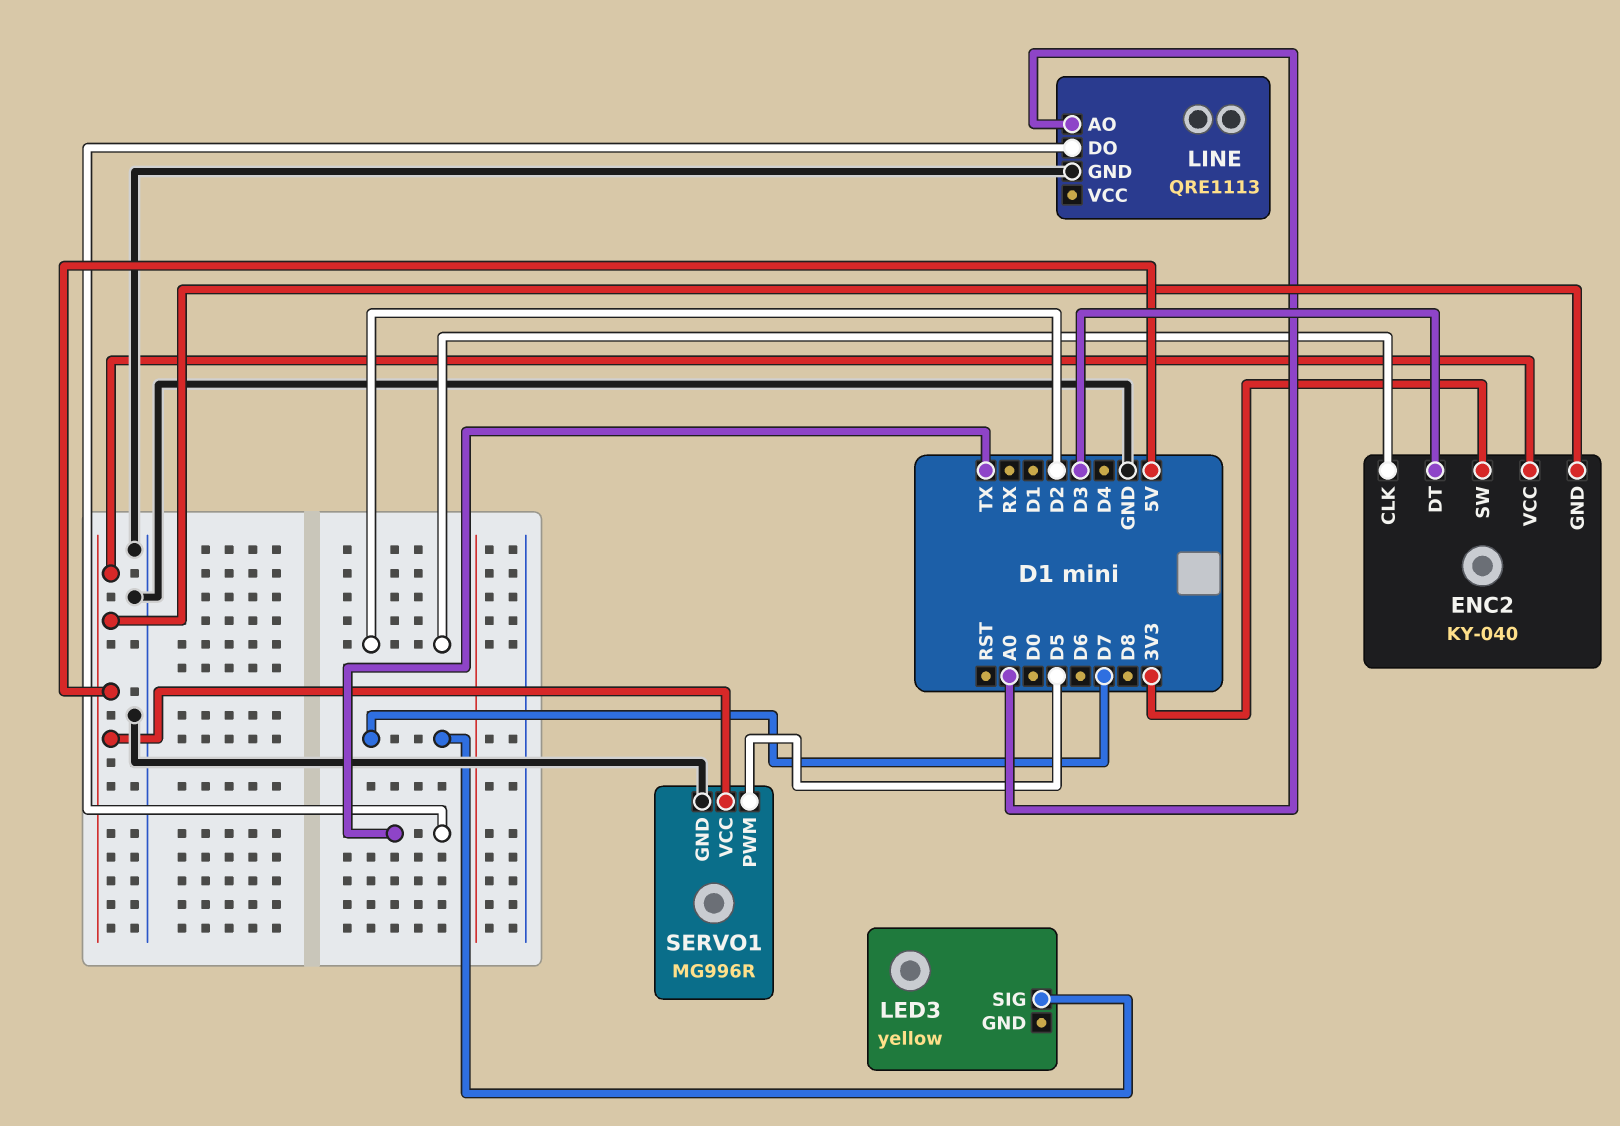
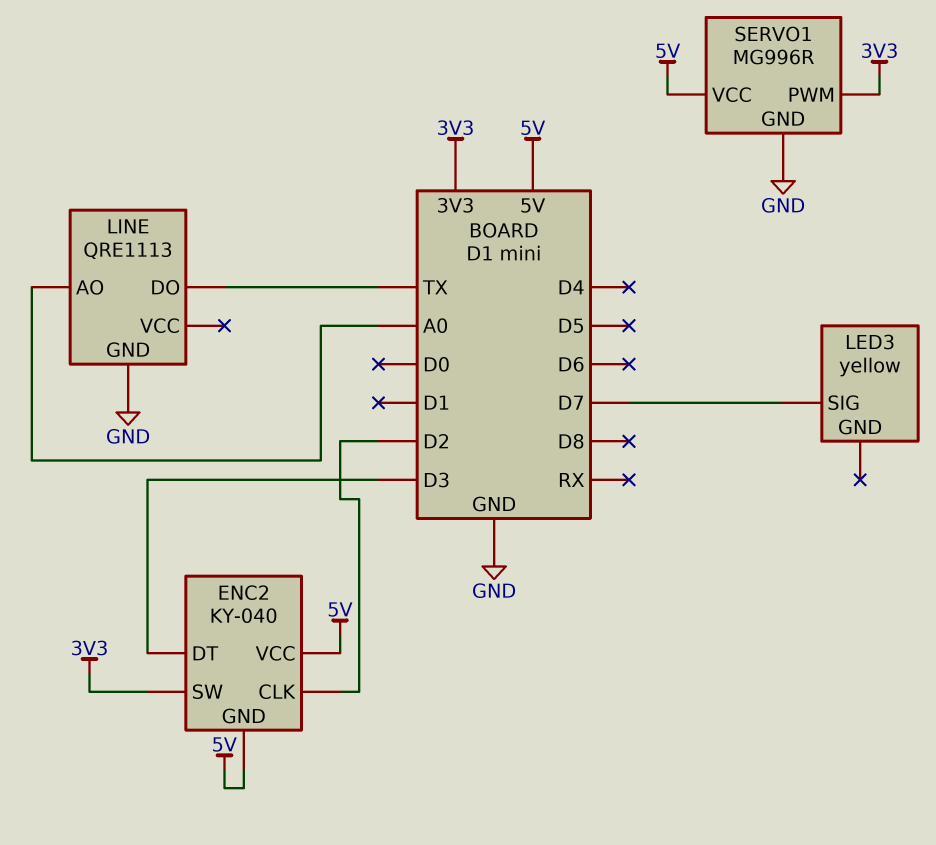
SERVO1 pin PWM: D5 -> 3V3

